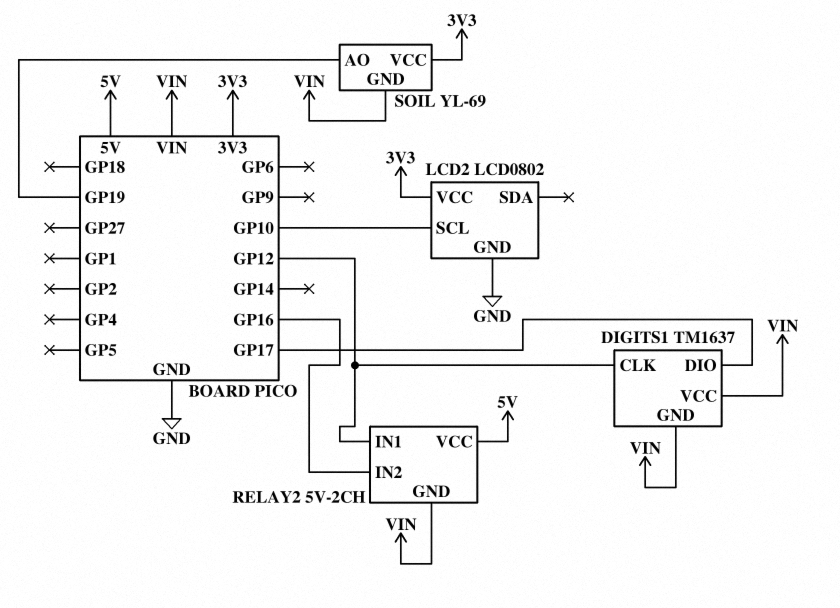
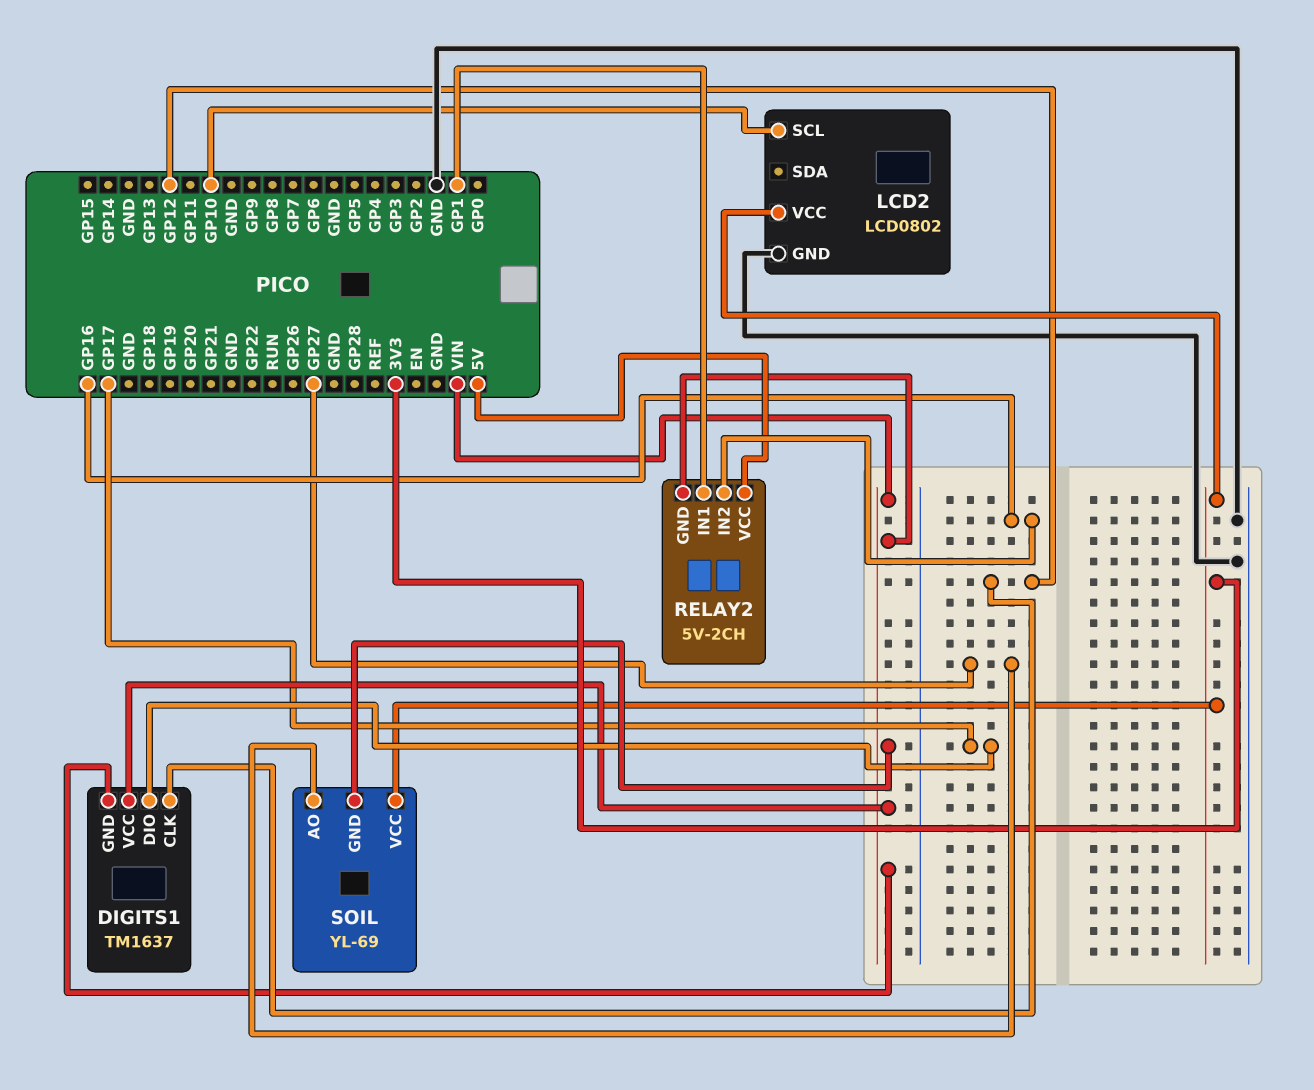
RELAY2 pin IN1: GP12 -> GP1
SOIL pin AO: GP19 -> GP27

